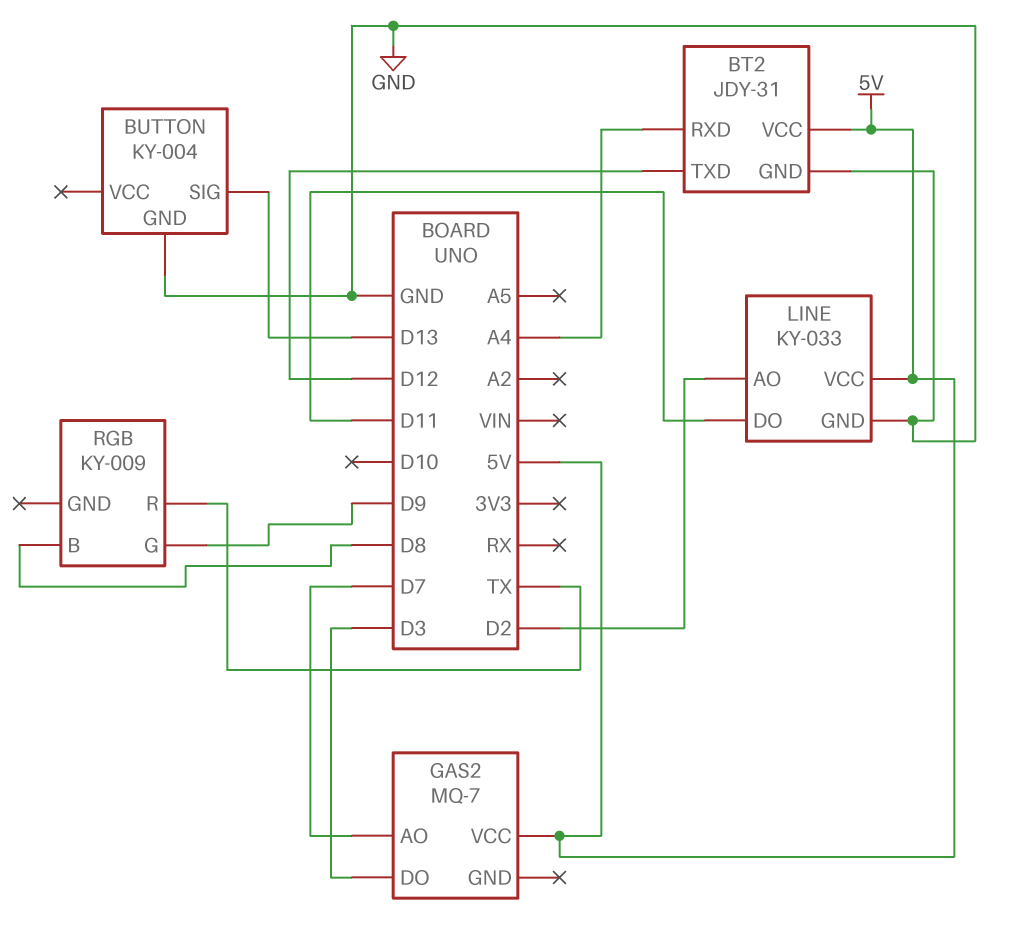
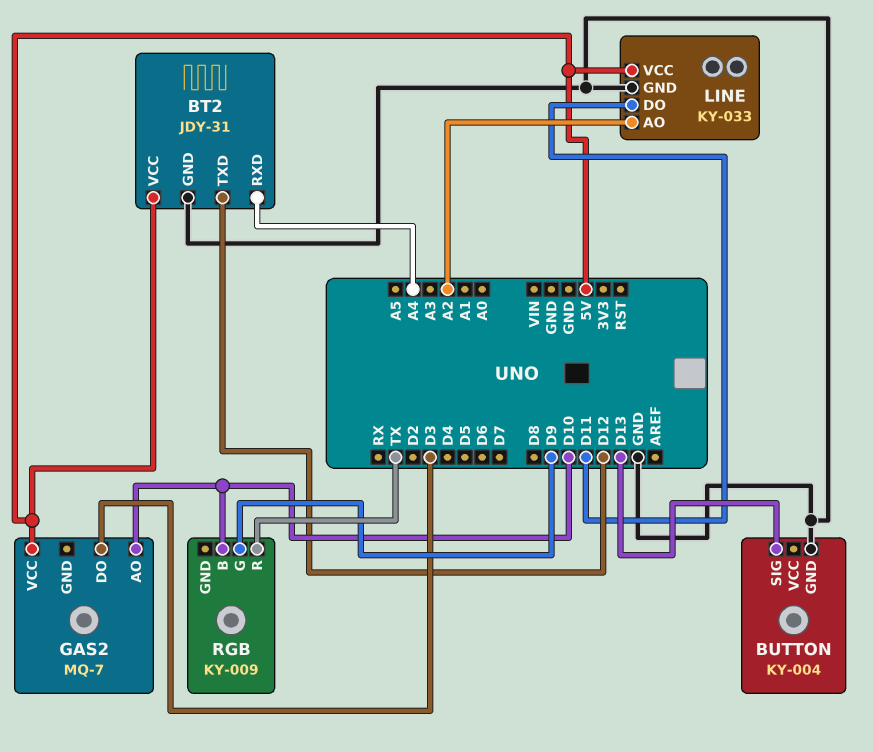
GAS2 pin AO: D7 -> D10
LINE pin AO: D2 -> A2
RGB pin B: D8 -> D10

